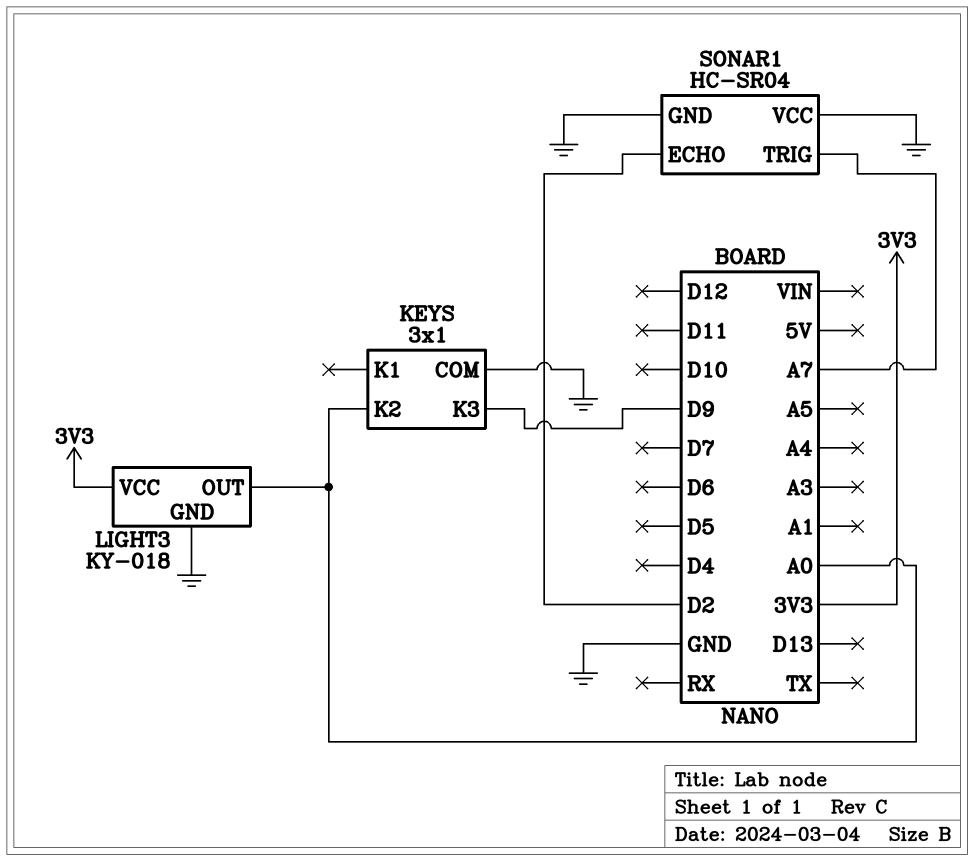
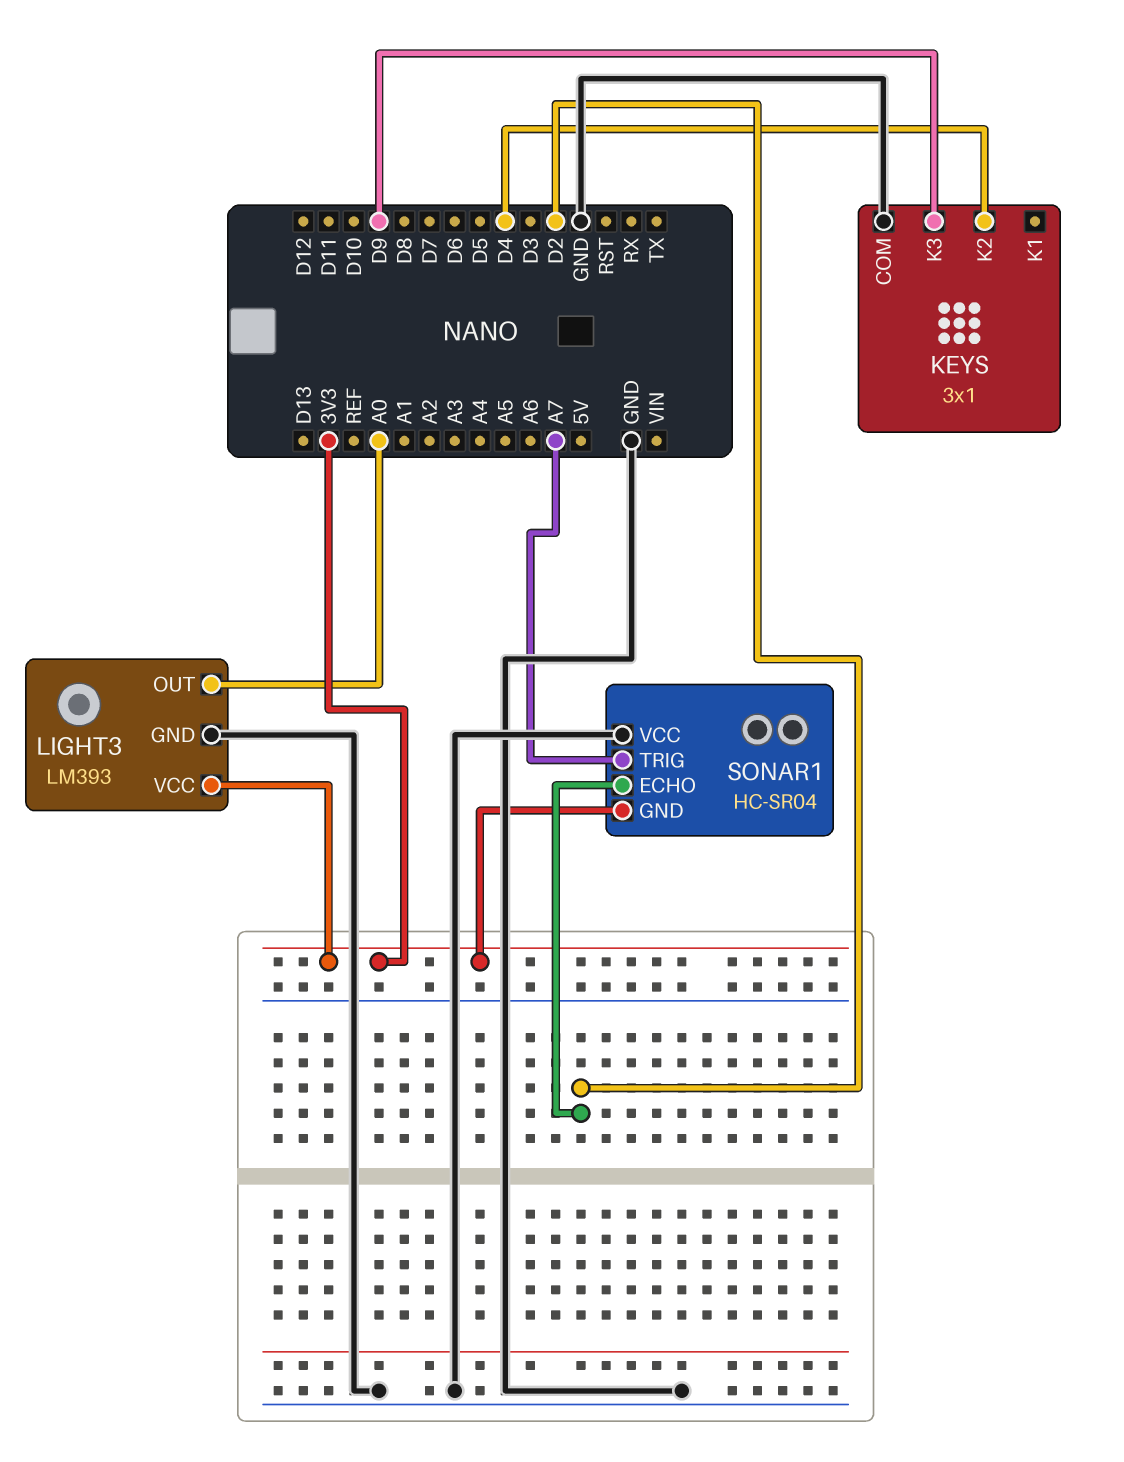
KEYS pin K2: A0 -> D4
LIGHT3: KY-018 -> LM393
SONAR1 pin GND: GND -> 3V3

